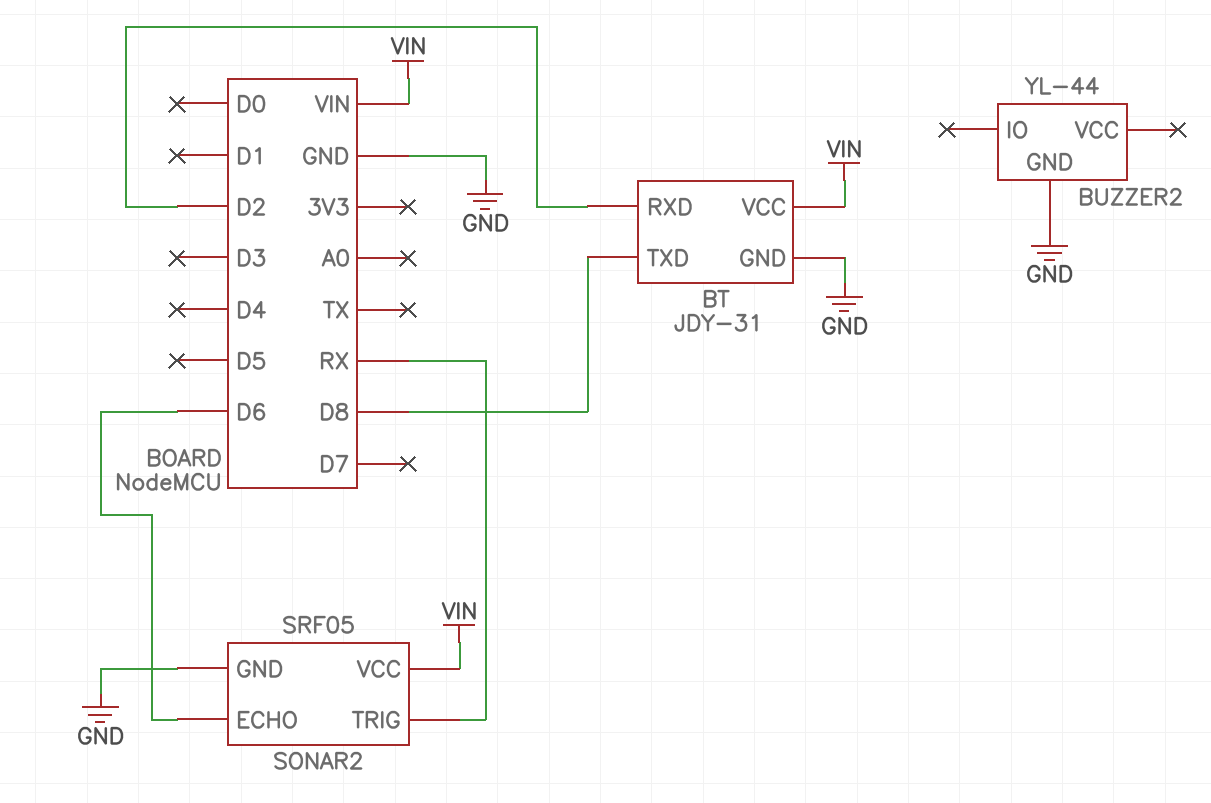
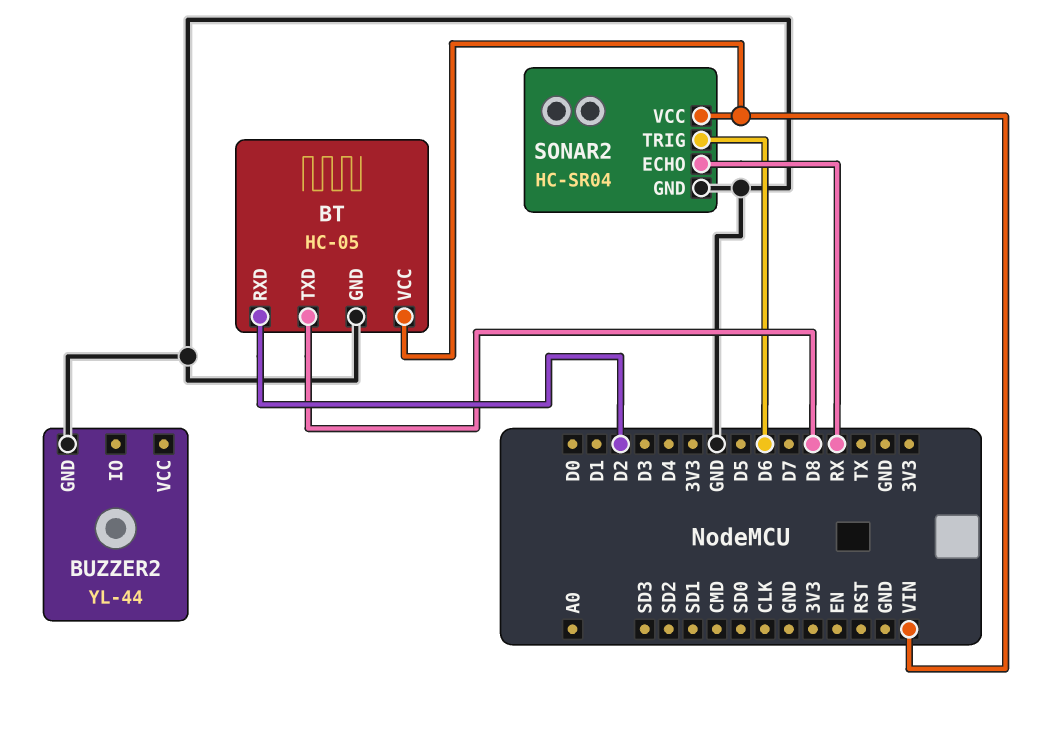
BT: JDY-31 -> HC-05
SONAR2: SRF05 -> HC-SR04
SONAR2 pin ECHO: D6 -> RX
SONAR2 pin TRIG: RX -> D6

